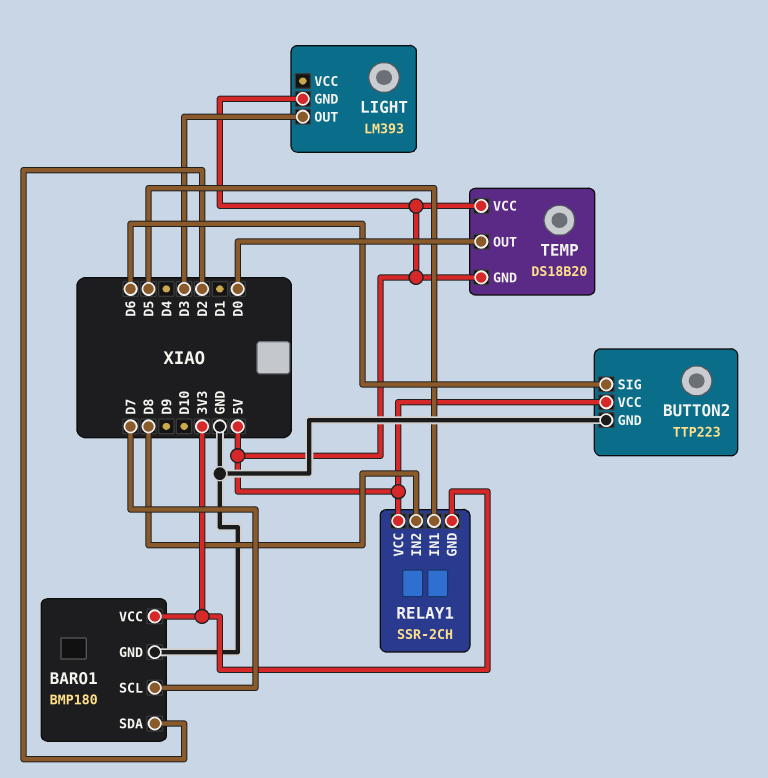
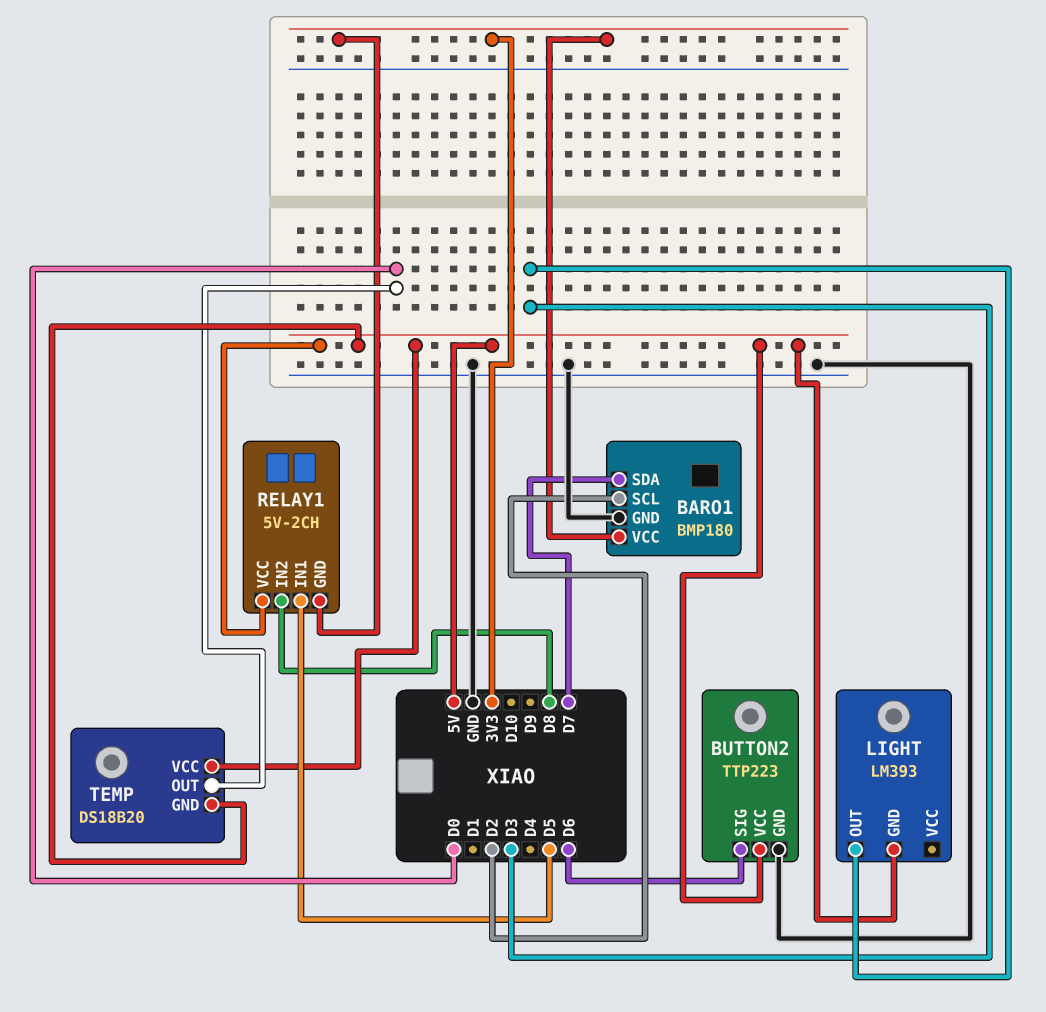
BARO1 pin SCL: D7 -> D2
BARO1 pin SDA: D2 -> D7
RELAY1: SSR-2CH -> 5V-2CH

